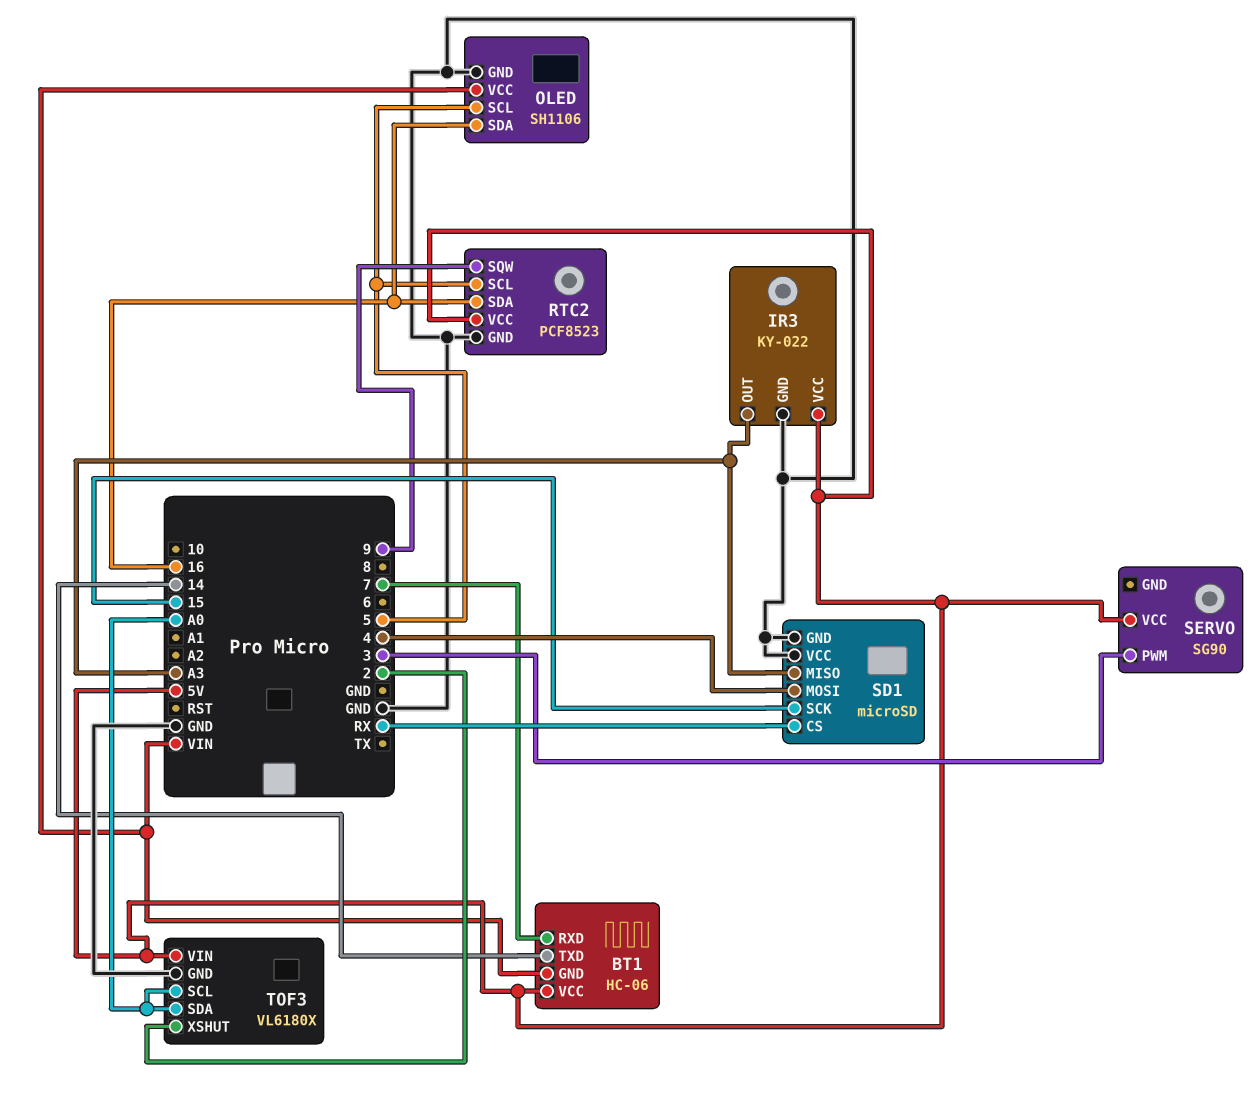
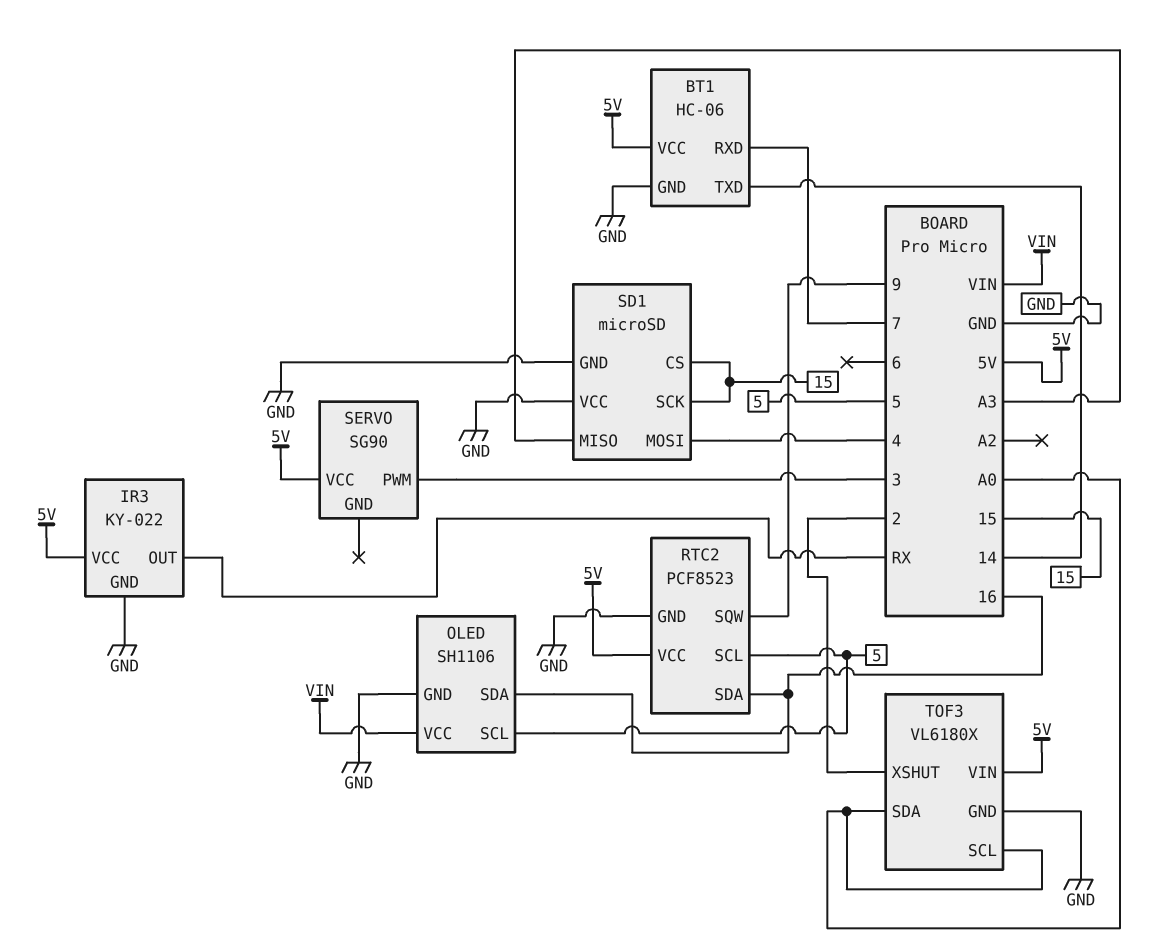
BT1 pin GND: VIN -> GND
IR3 pin OUT: A3 -> RX
SD1 pin CS: RX -> 15

